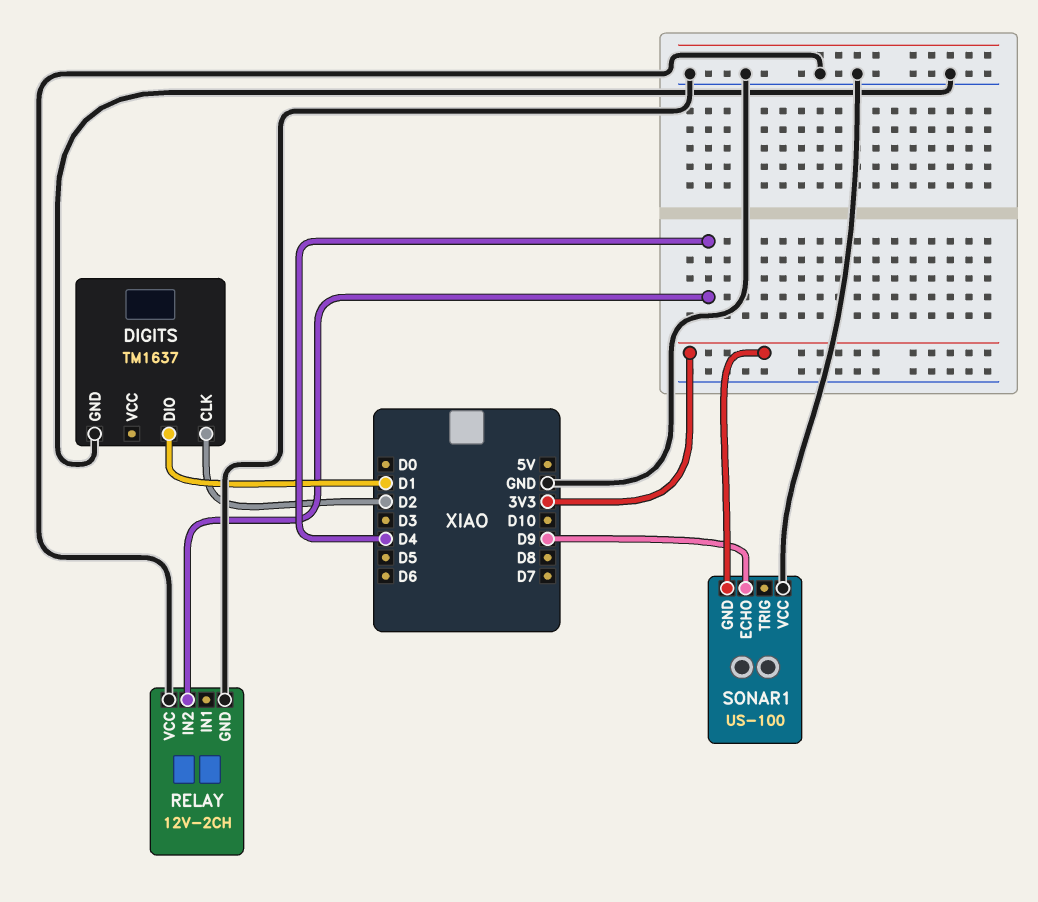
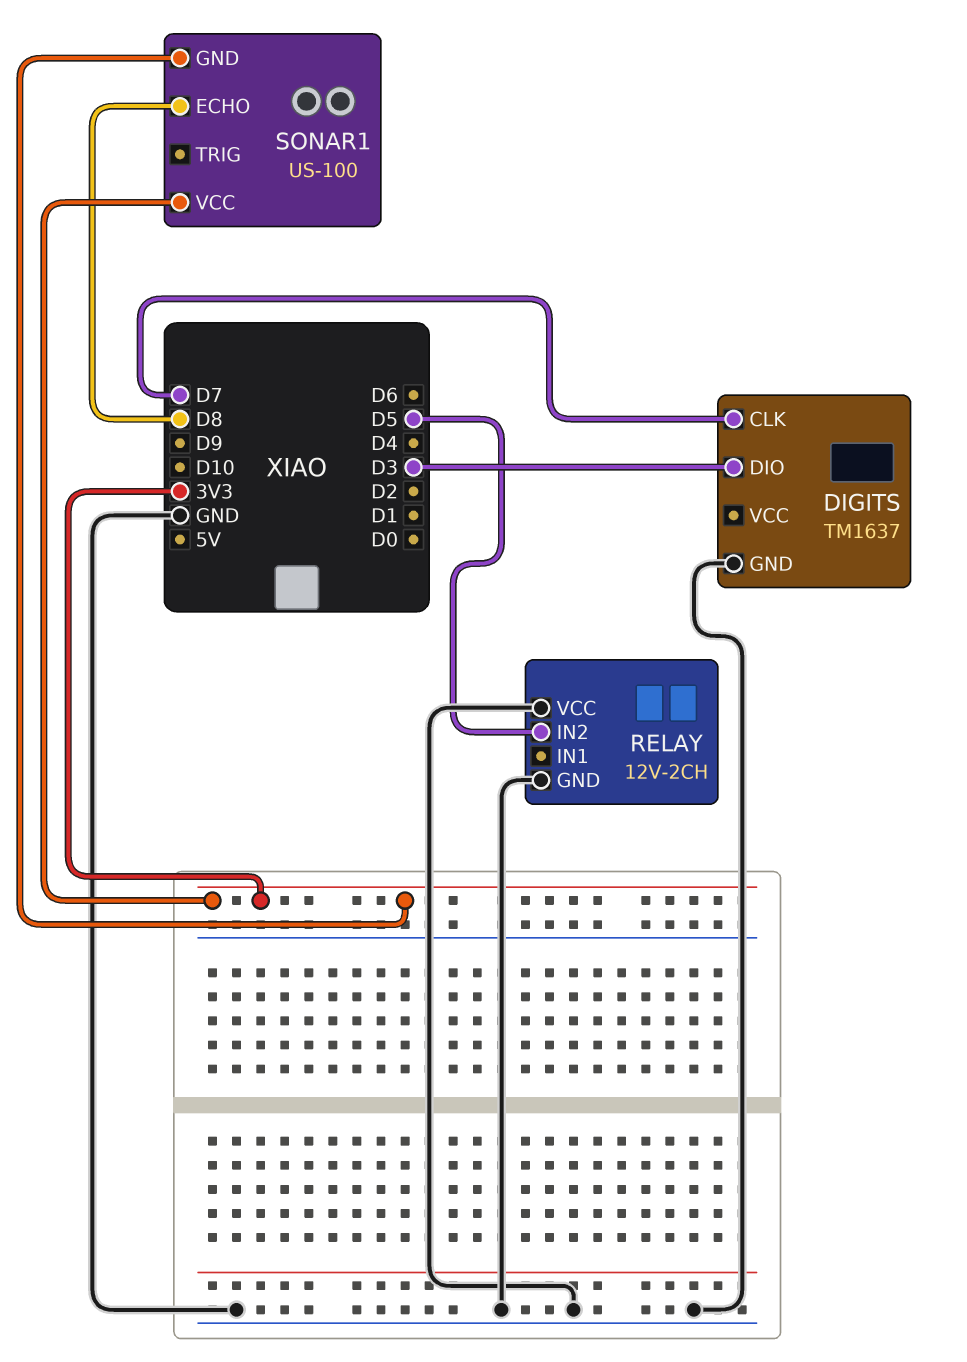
DIGITS pin CLK: D2 -> D7
DIGITS pin DIO: D1 -> D3
RELAY pin IN2: D4 -> D5
SONAR1 pin ECHO: D9 -> D8
SONAR1 pin VCC: GND -> 3V3

